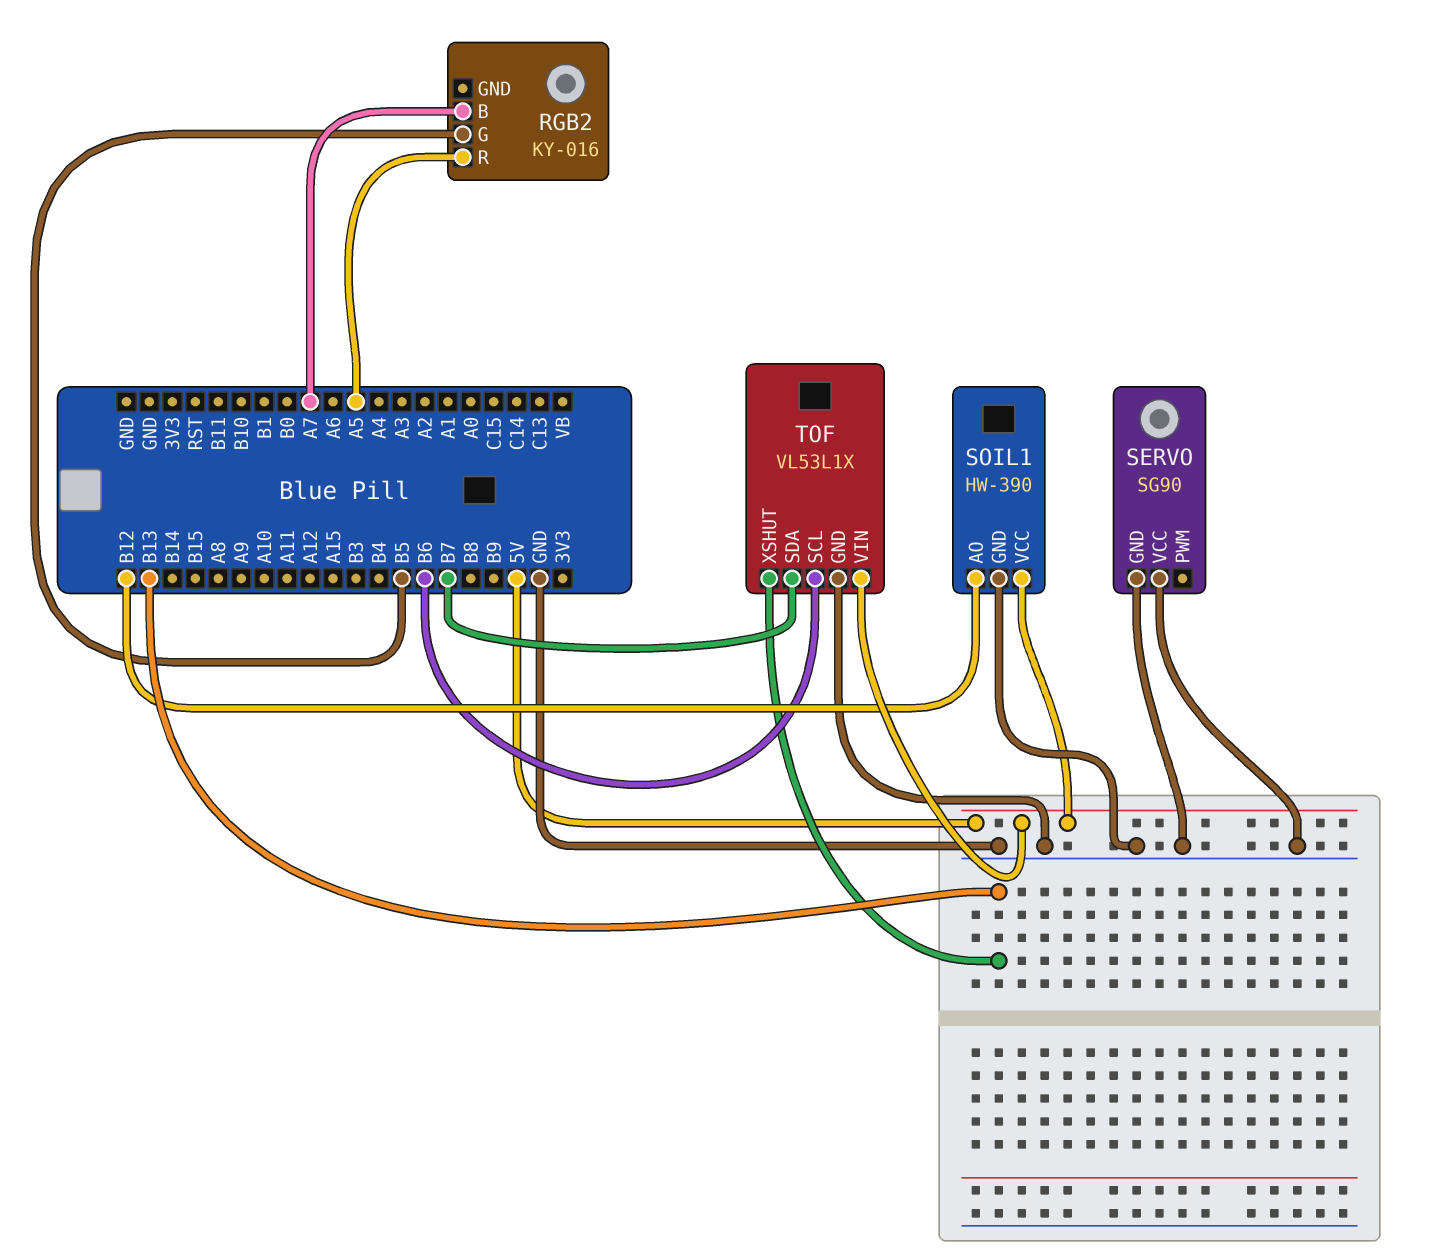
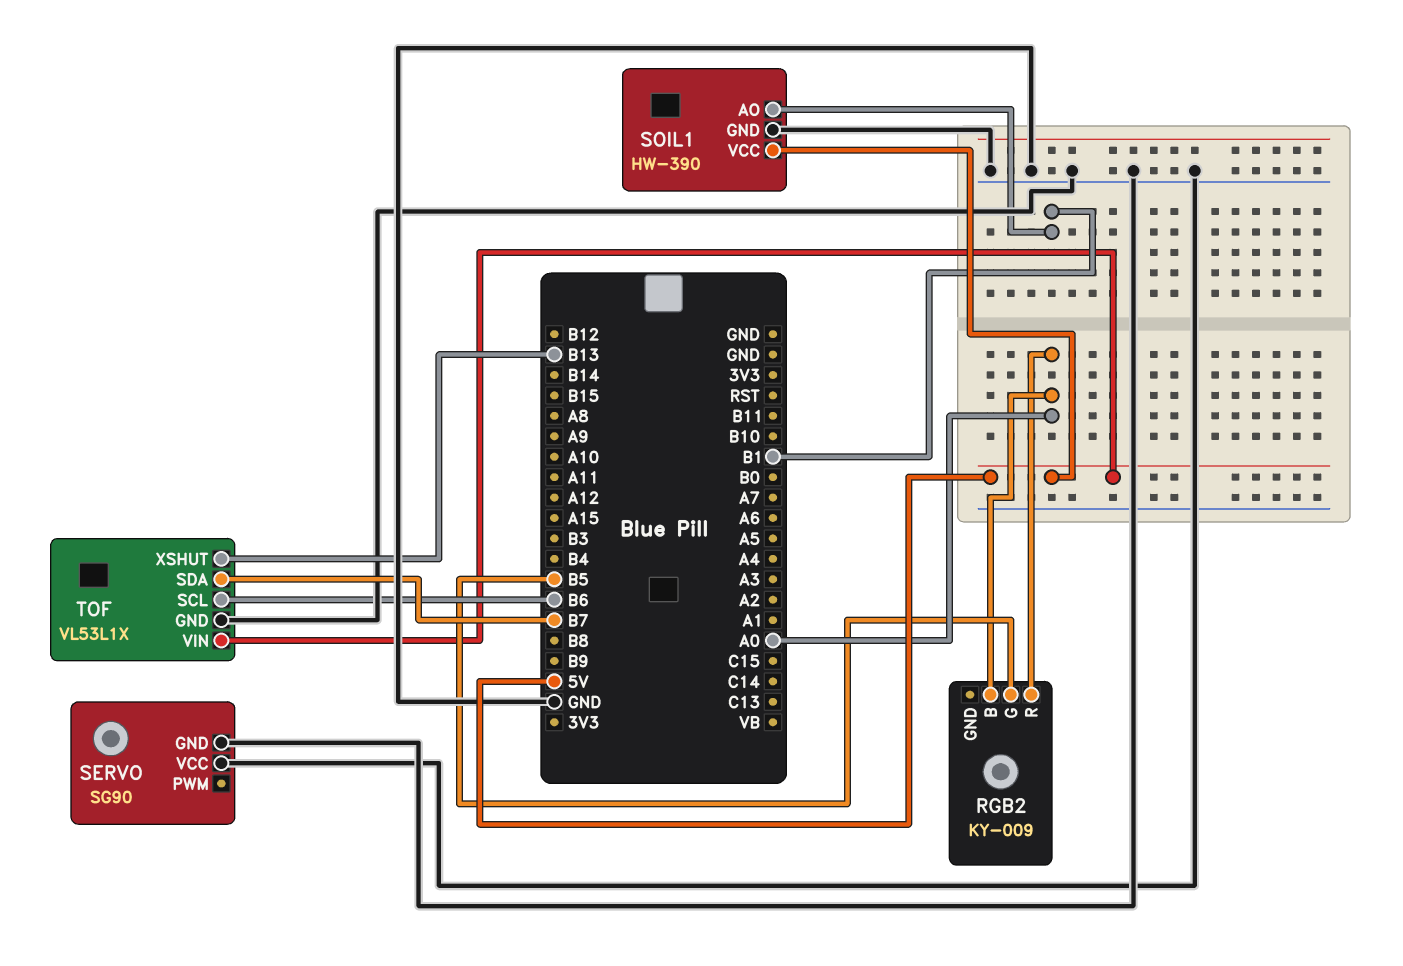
RGB2: KY-016 -> KY-009
RGB2 pin B: A7 -> A0
RGB2 pin R: A5 -> A0
SOIL1 pin AO: B12 -> B1

